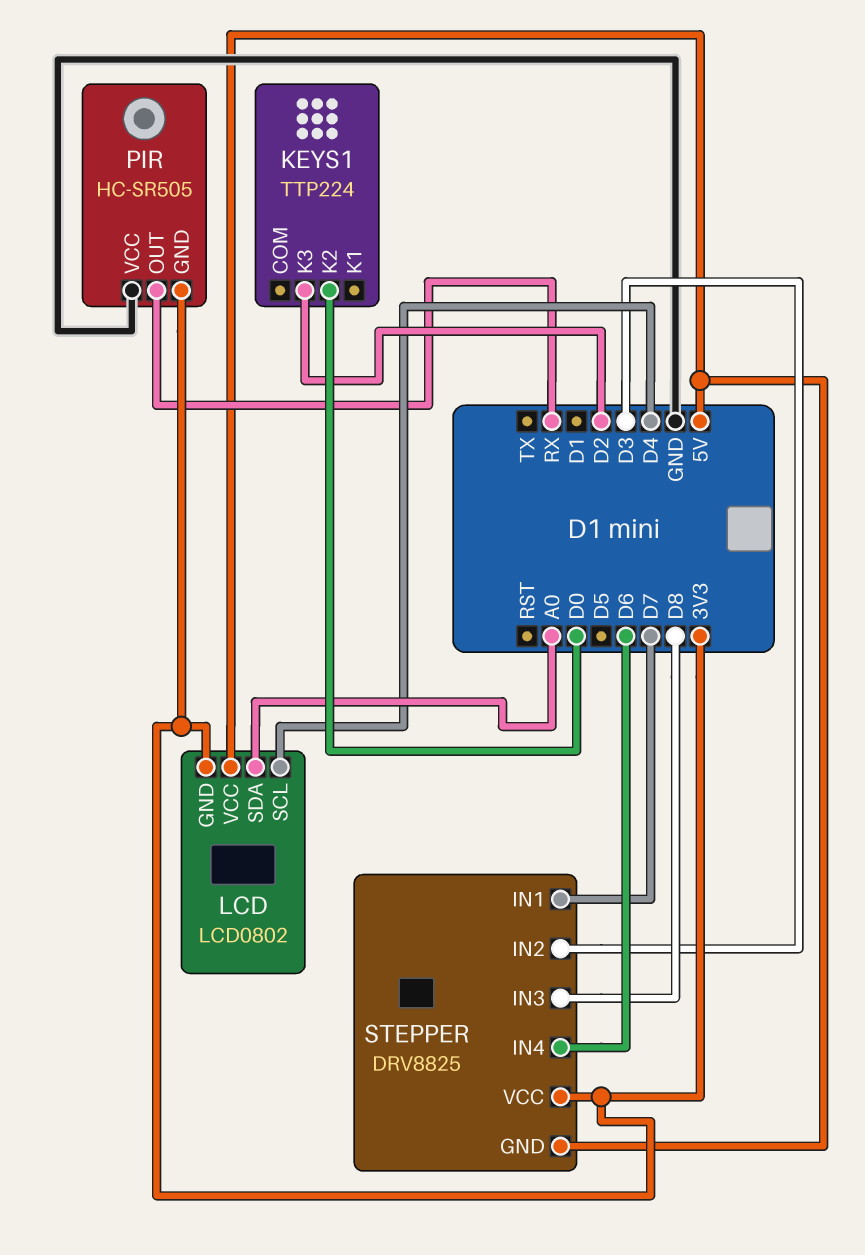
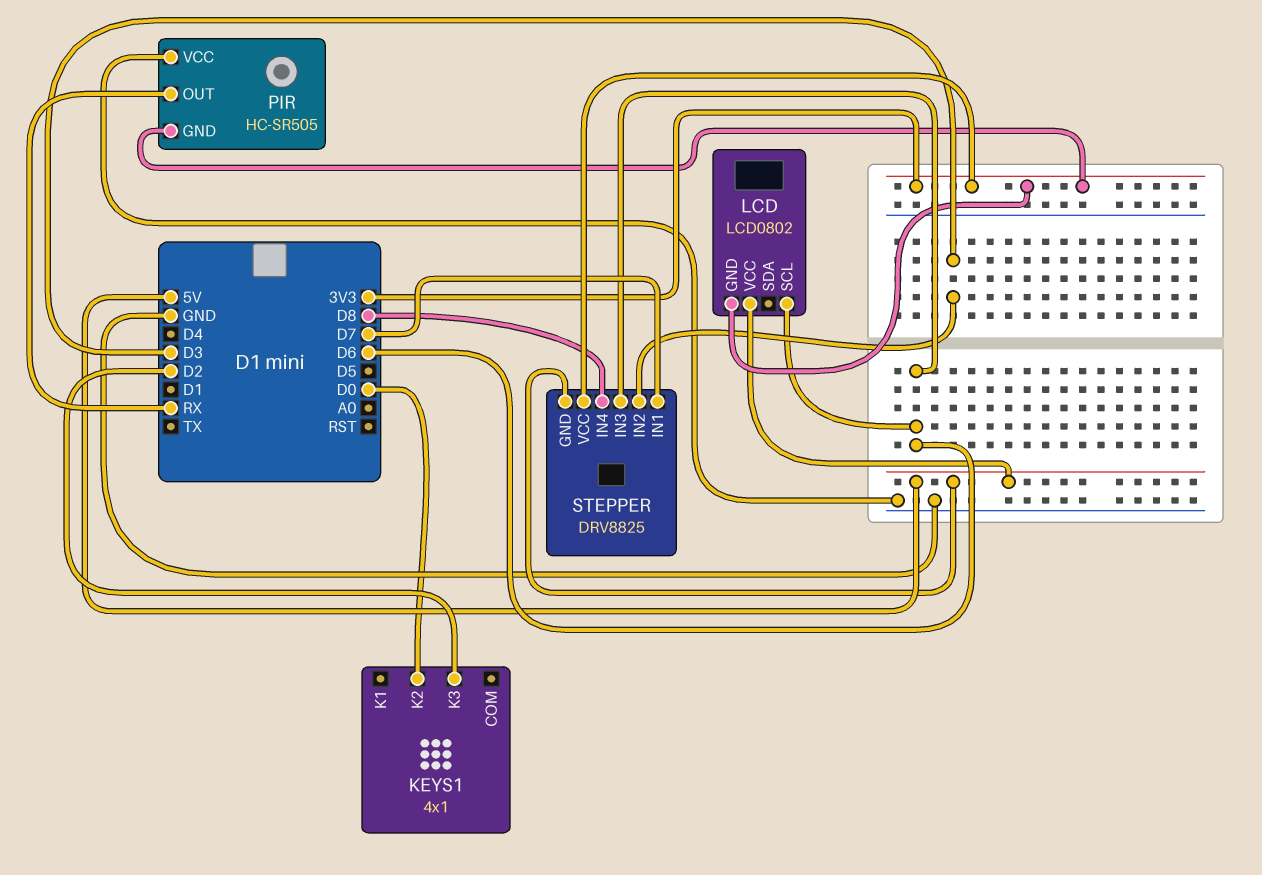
KEYS1: TTP224 -> 4x1
LCD pin SCL: D4 -> D6
LCD pin SDA: A0 -> none
STEPPER pin IN3: D8 -> D6
STEPPER pin IN4: D6 -> D8

